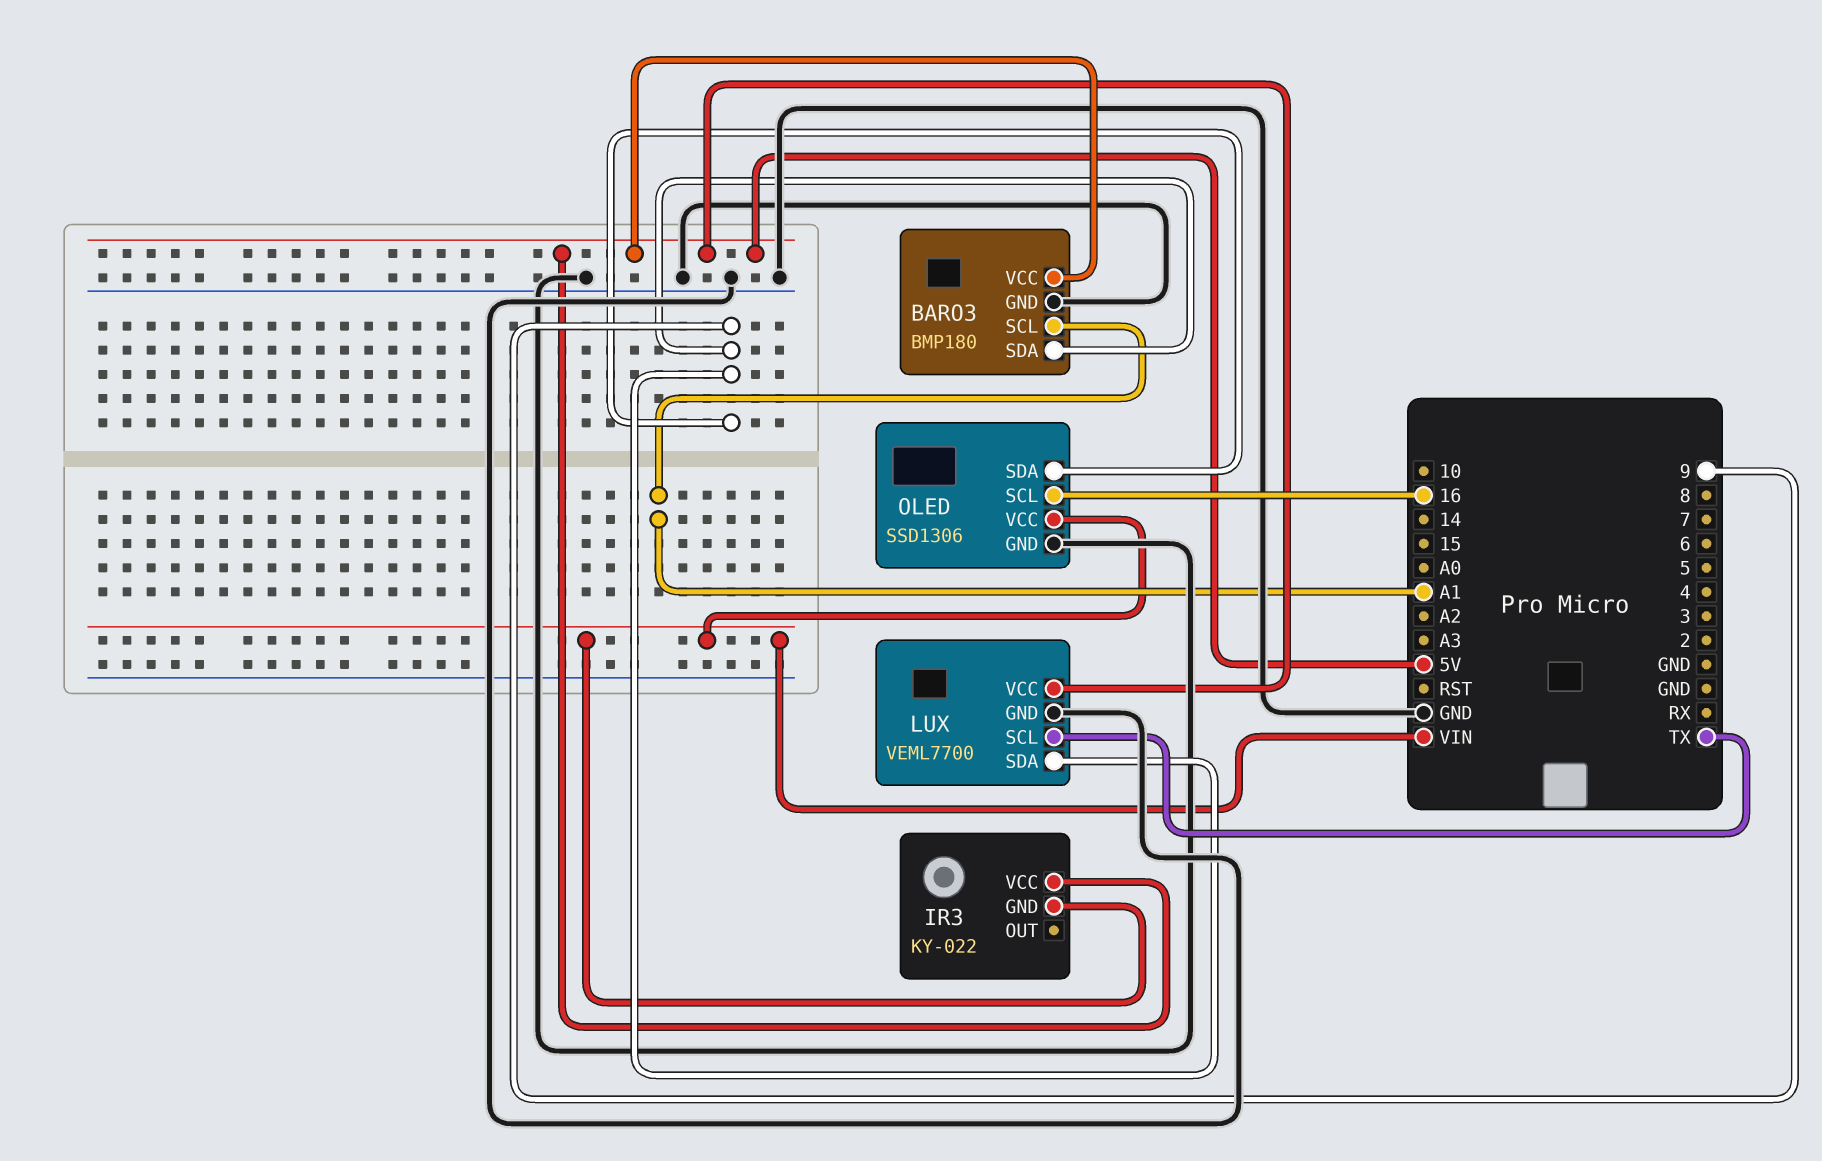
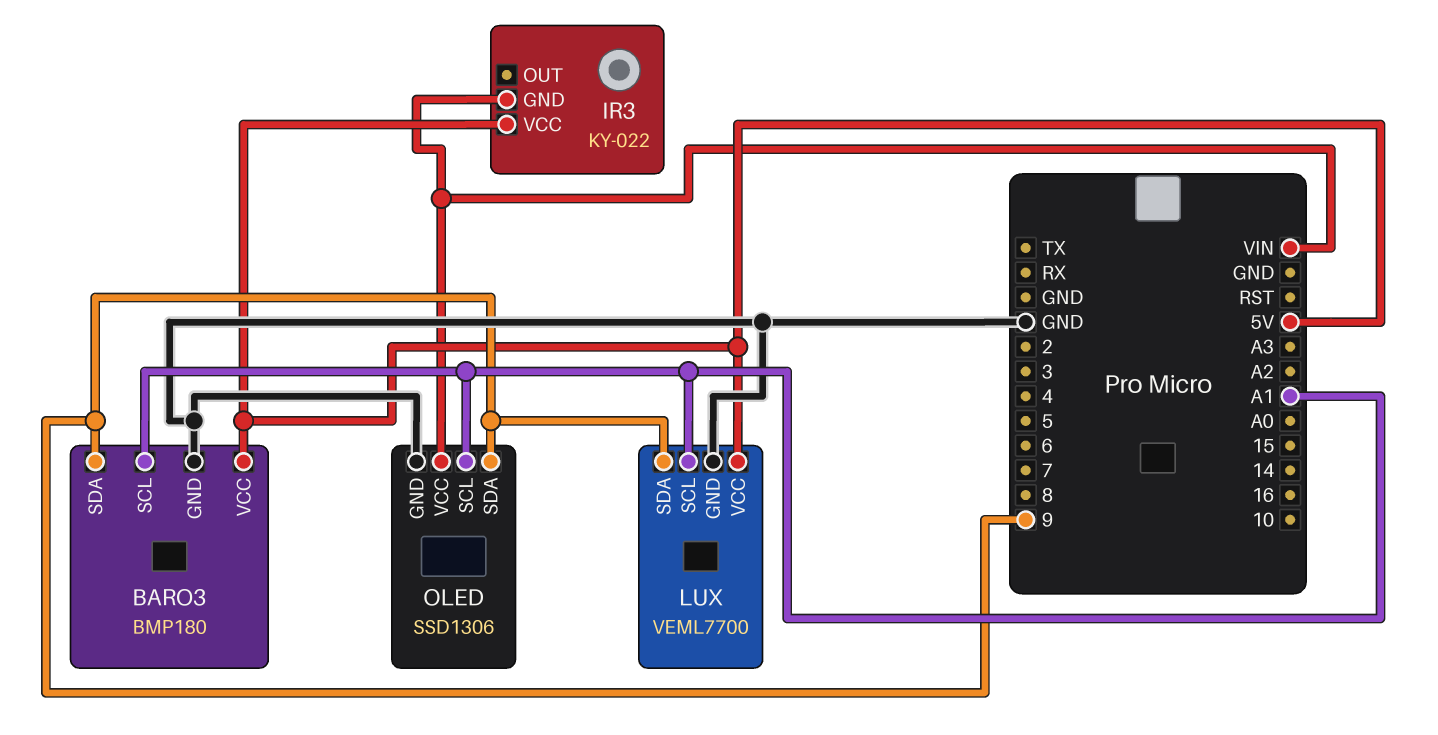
LUX pin SCL: TX -> A1
OLED pin SCL: 16 -> A1

